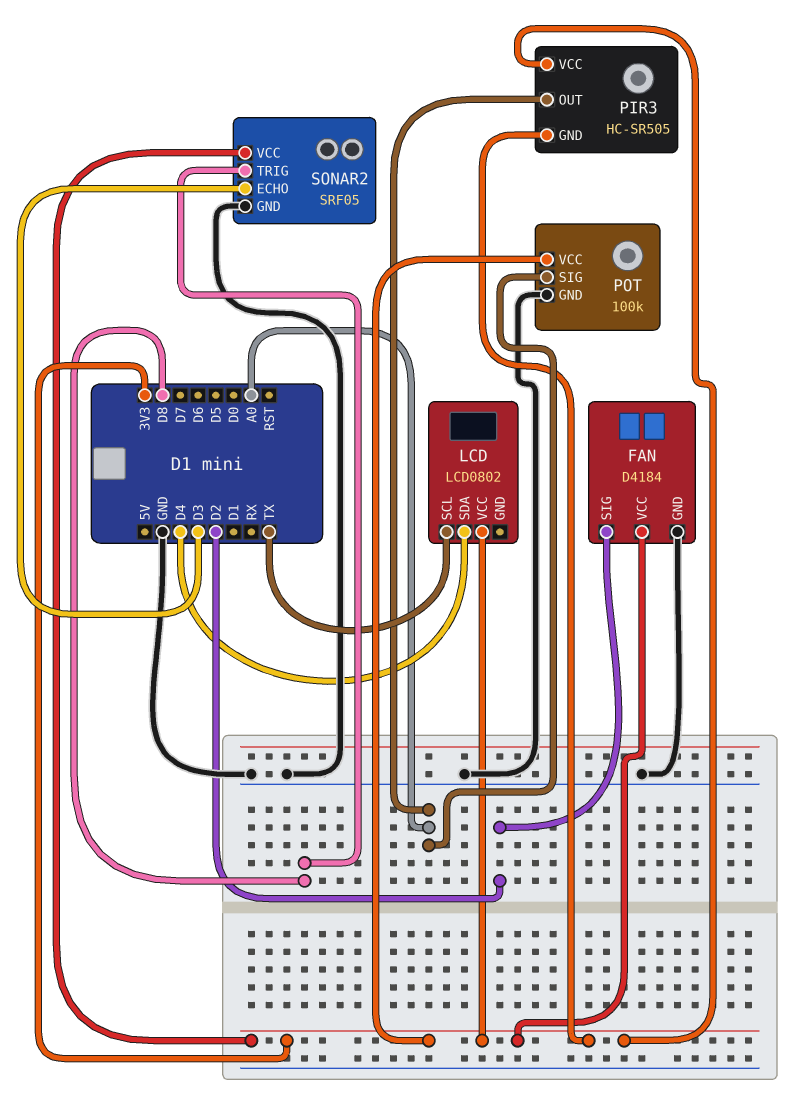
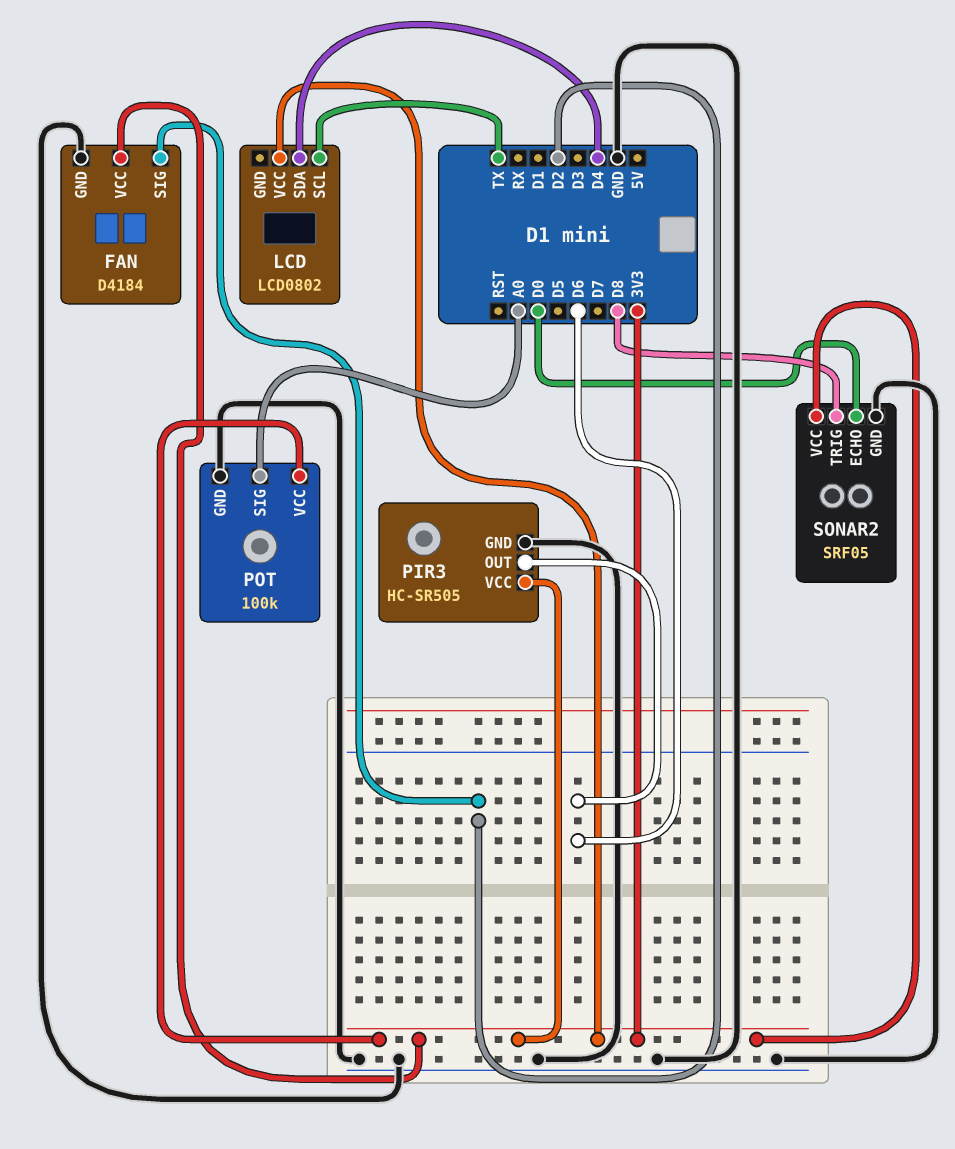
PIR3 pin GND: 3V3 -> GND
PIR3 pin OUT: A0 -> D6
SONAR2 pin ECHO: D3 -> D0

